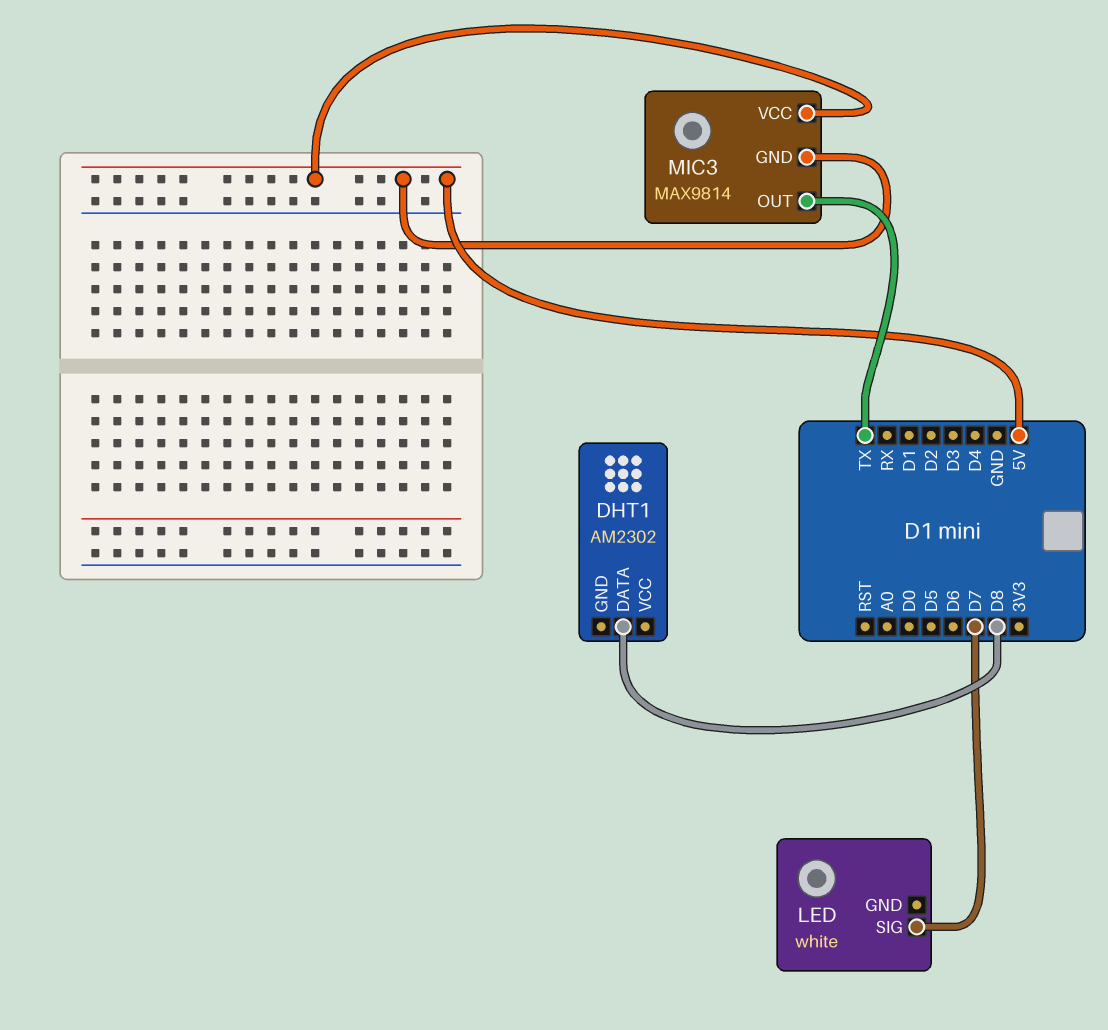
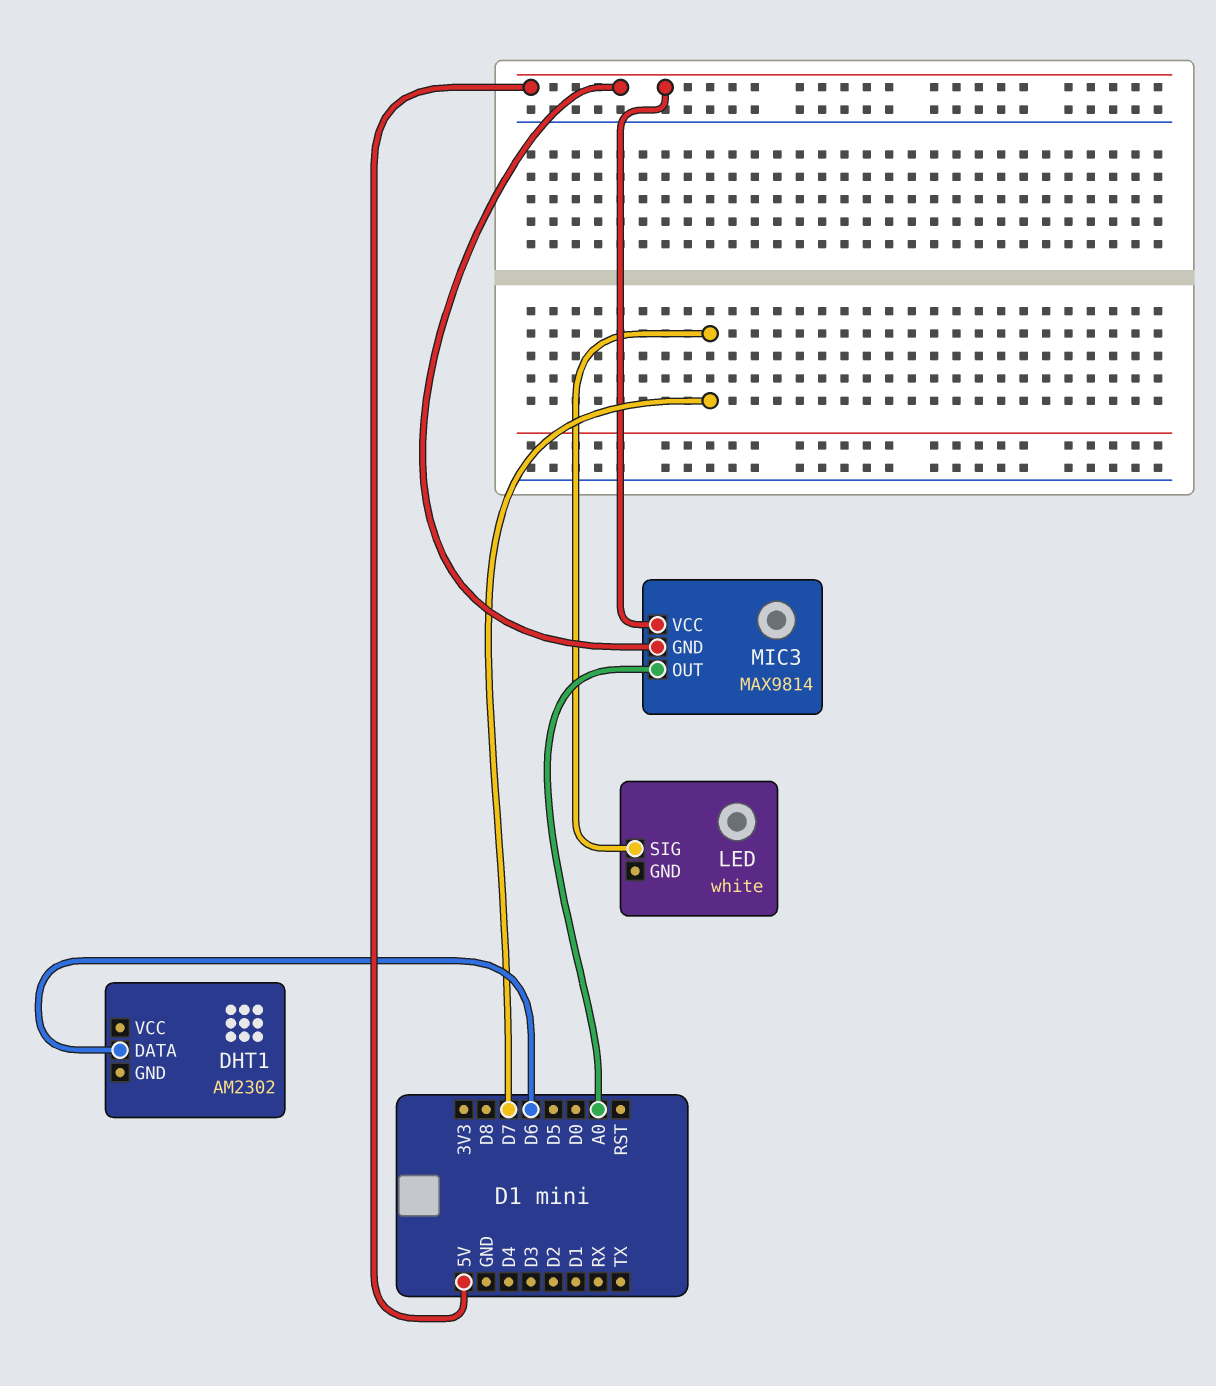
DHT1 pin DATA: D8 -> D6
MIC3 pin OUT: TX -> A0

